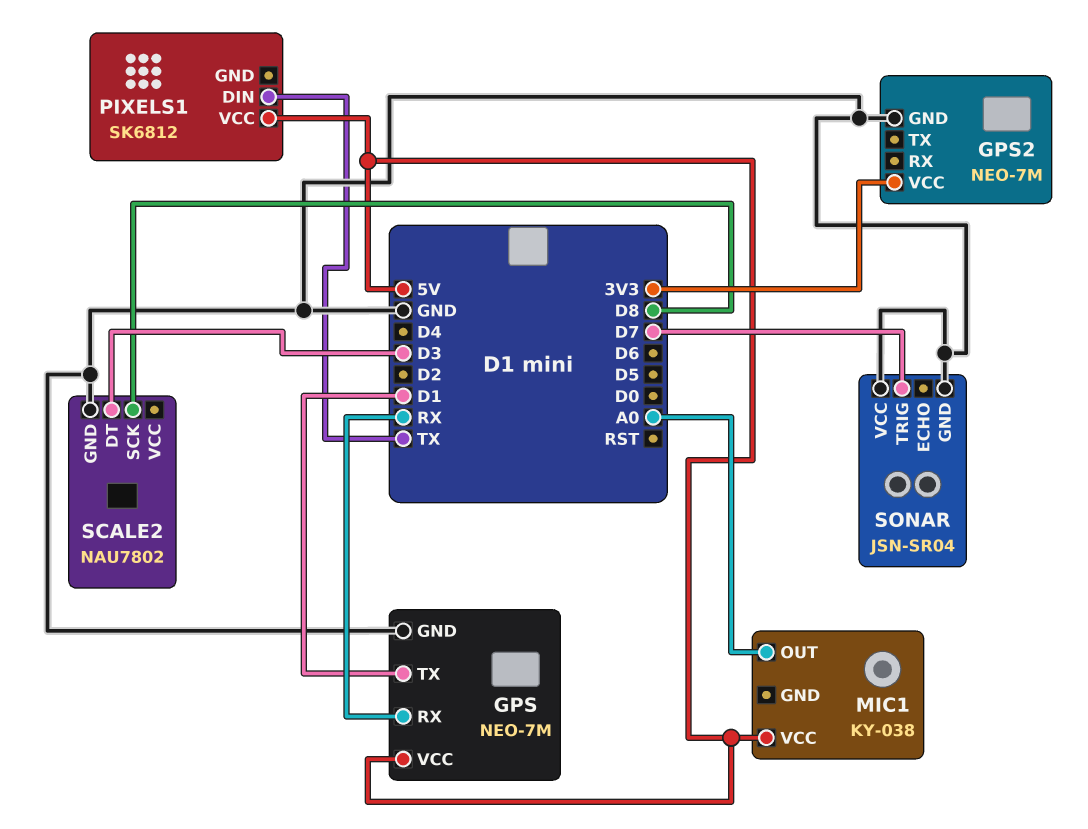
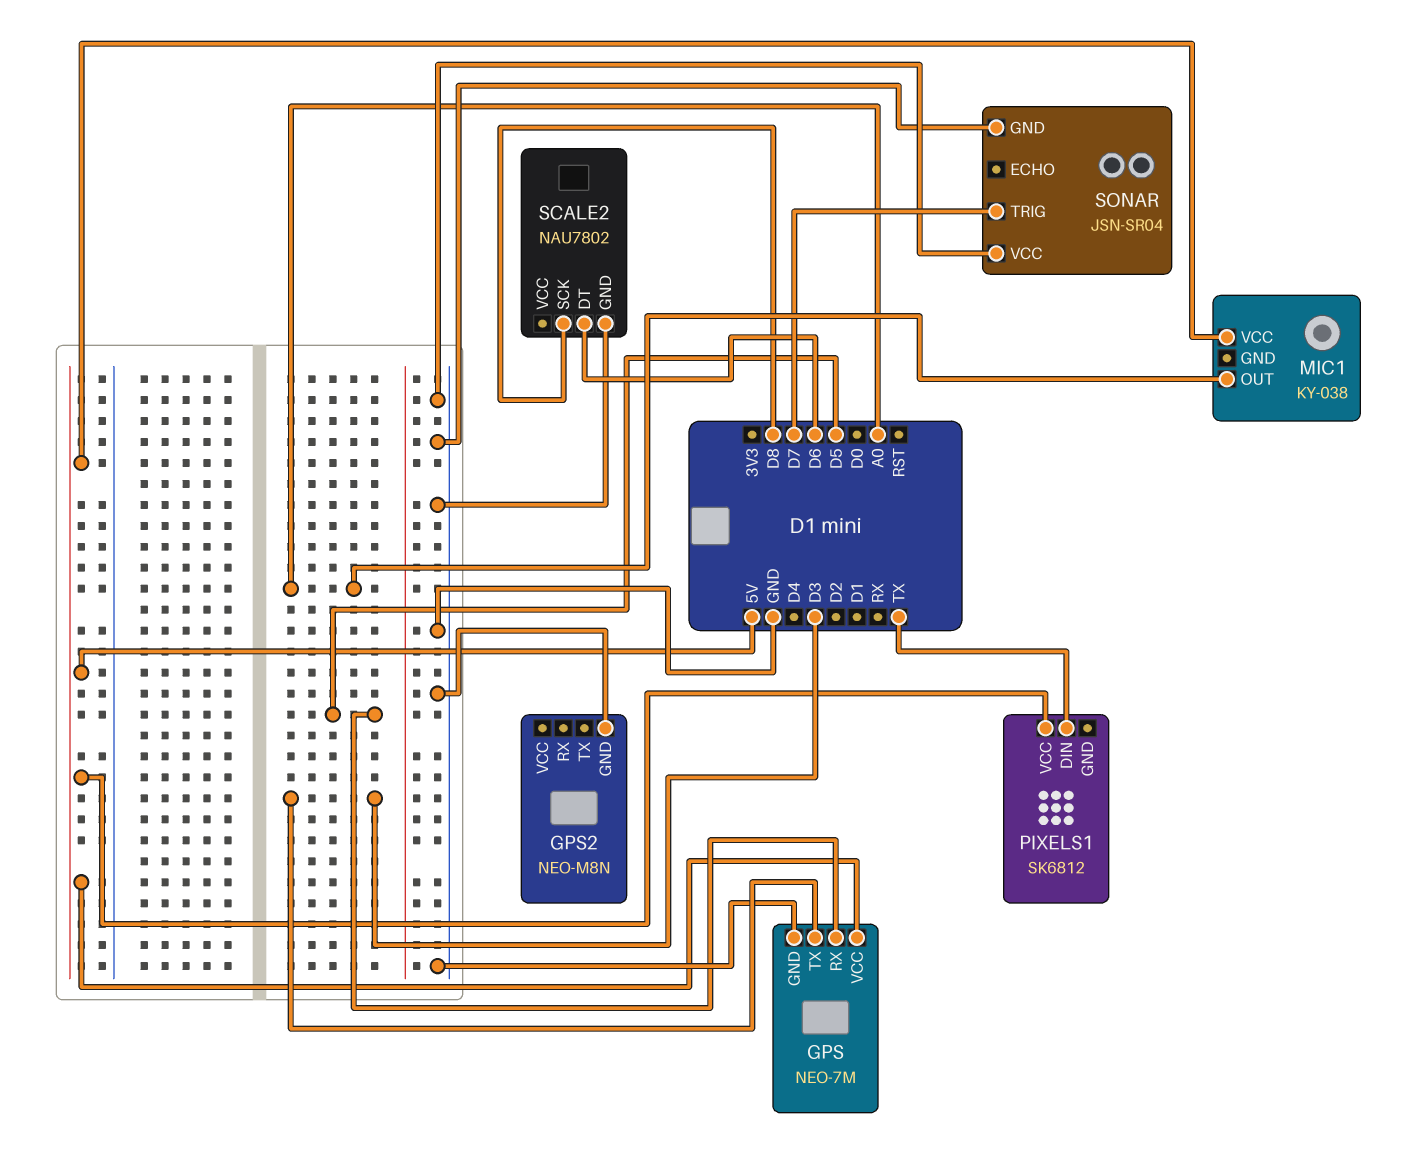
GPS pin RX: RX -> D5
GPS pin TX: D1 -> D3
GPS2: NEO-7M -> NEO-M8N
GPS2 pin VCC: 3V3 -> none
SCALE2 pin DT: D3 -> D6

